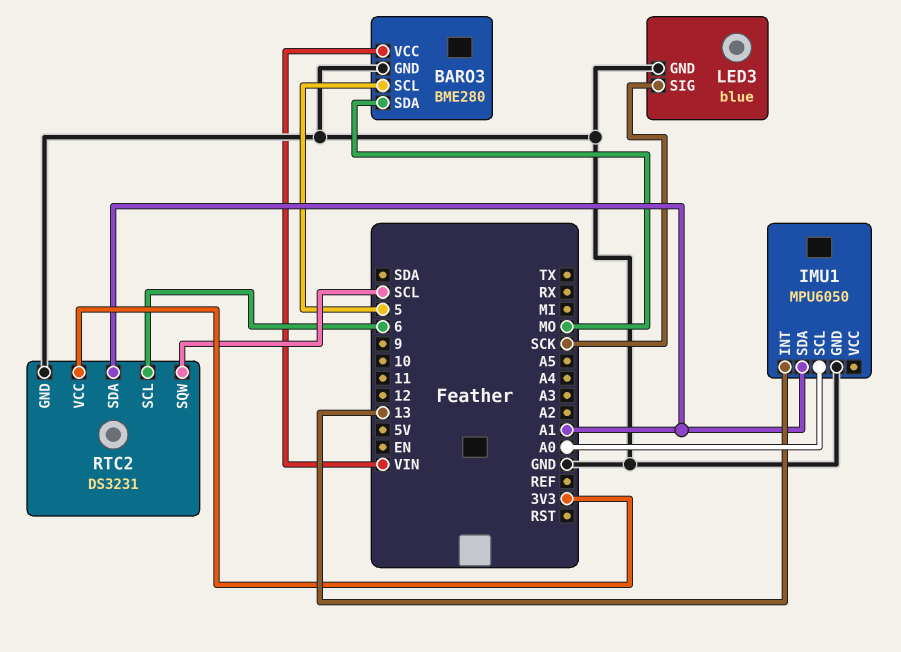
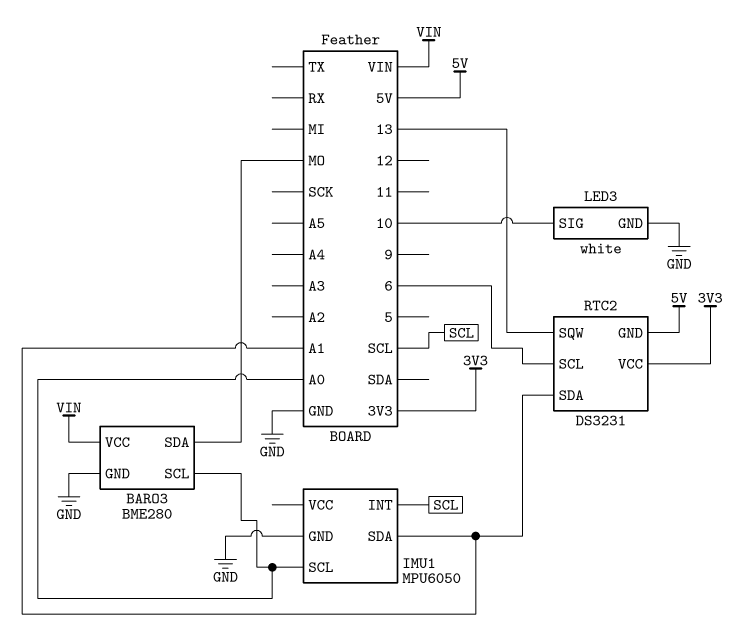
BARO3 pin SCL: 5 -> A0
IMU1 pin INT: 13 -> SCL
LED3: blue -> white
LED3 pin SIG: SCK -> 10
RTC2 pin GND: GND -> 5V
RTC2 pin SQW: SCL -> 13

